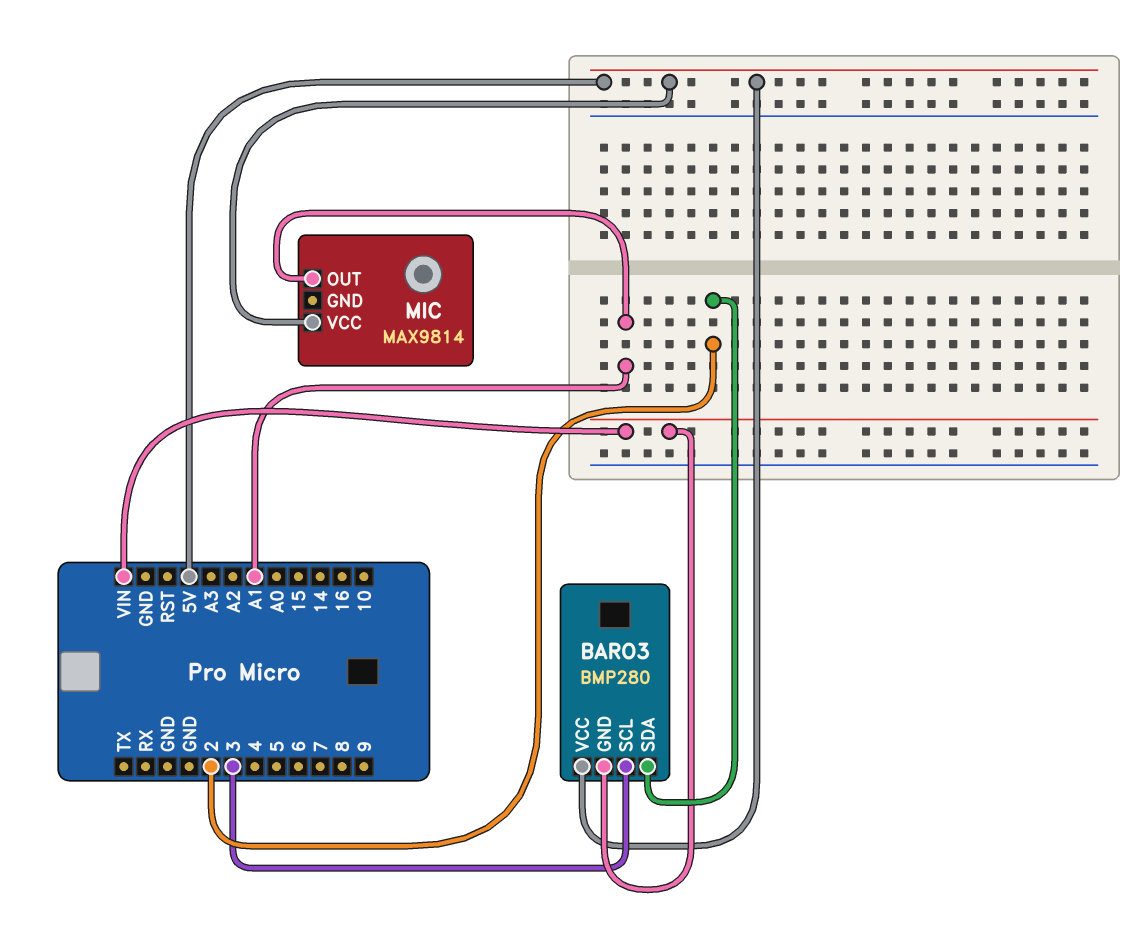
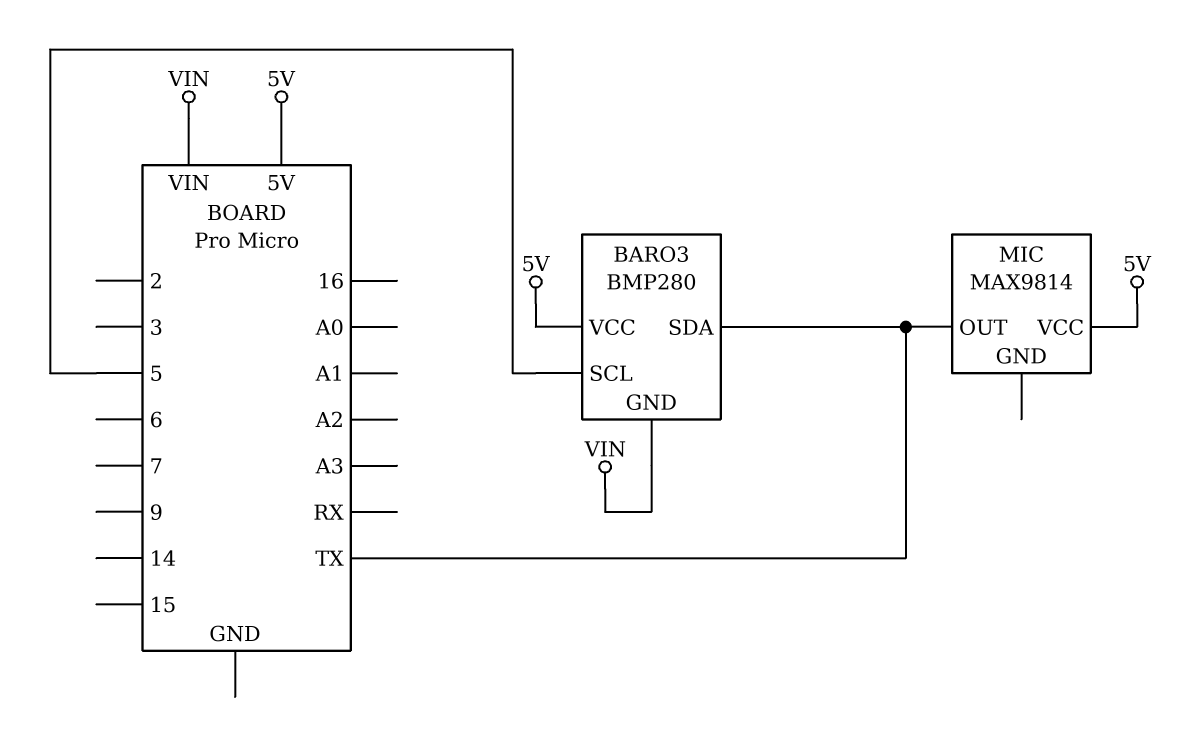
BARO3 pin SCL: 3 -> 5
BARO3 pin SDA: 2 -> TX
MIC pin OUT: A1 -> TX

